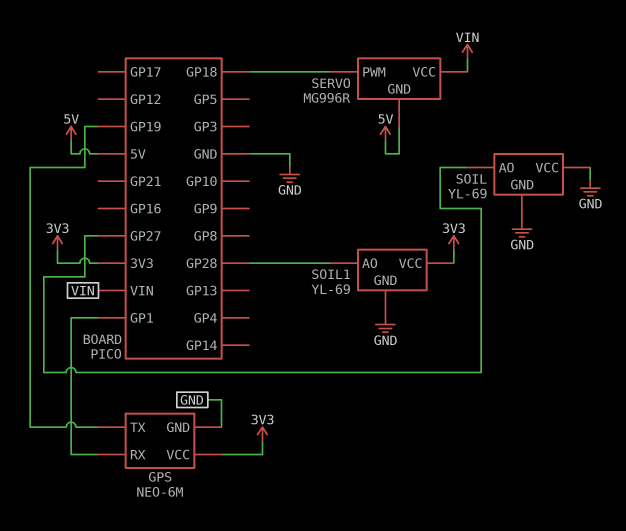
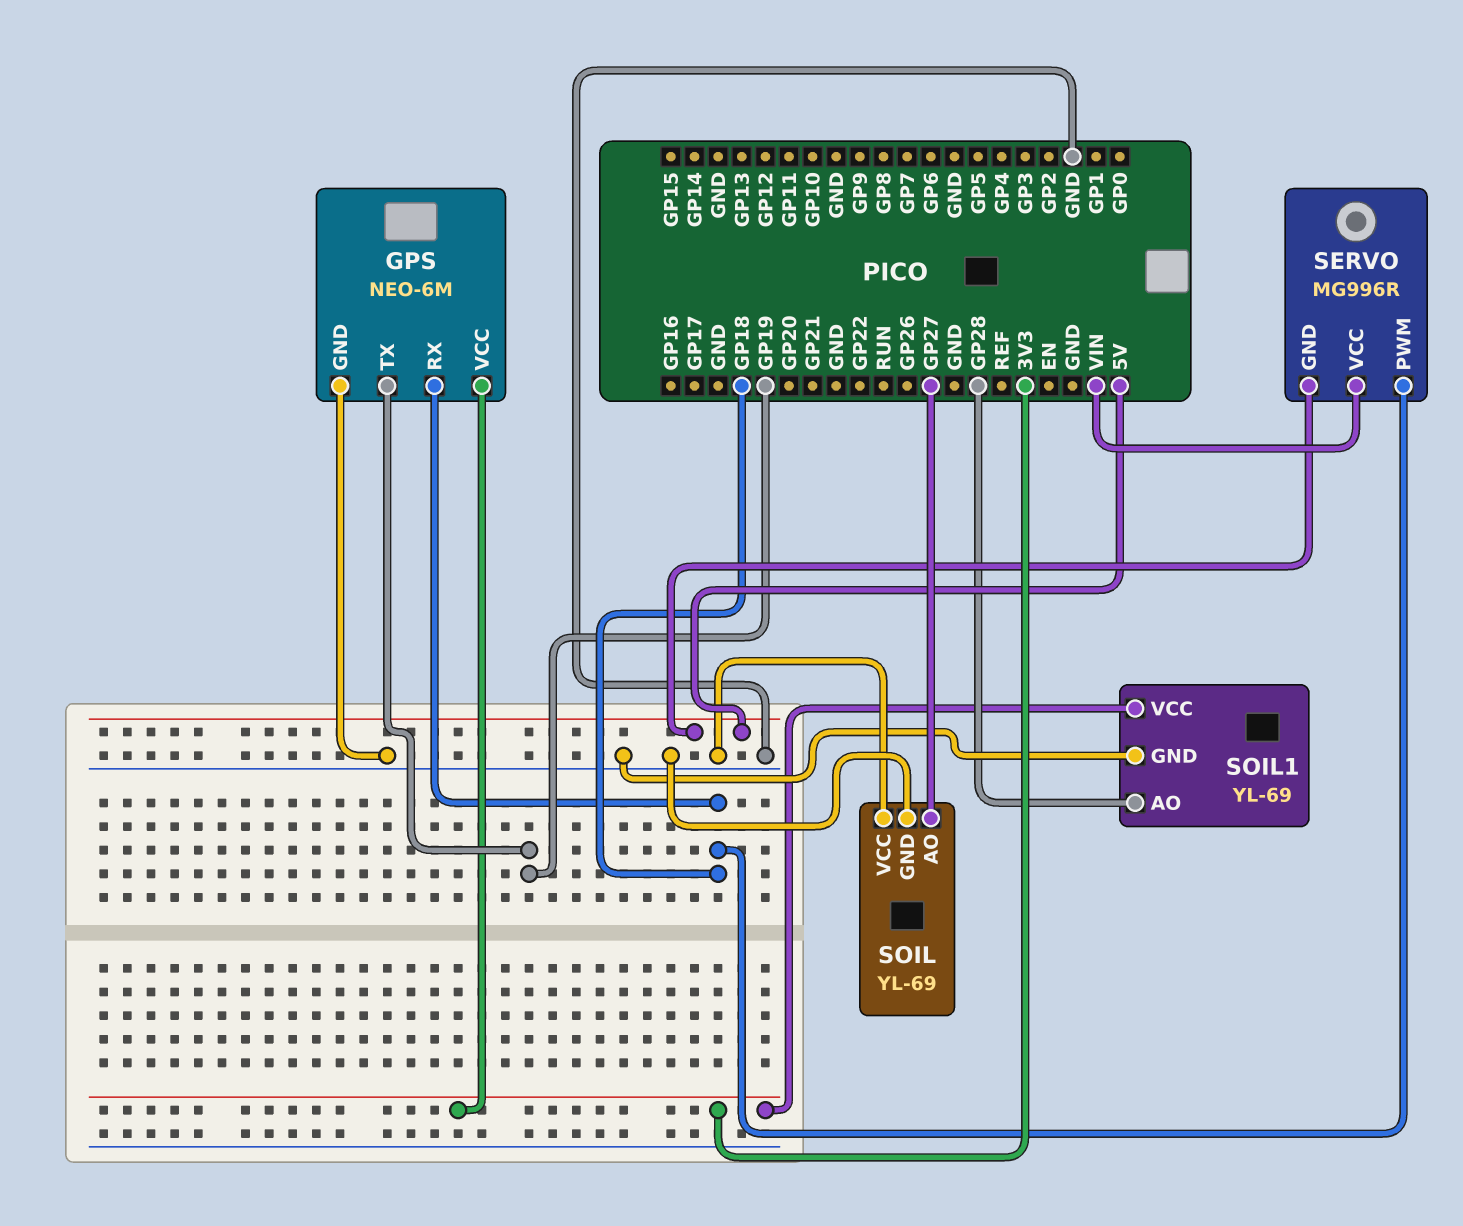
GPS pin RX: GP1 -> GP18

